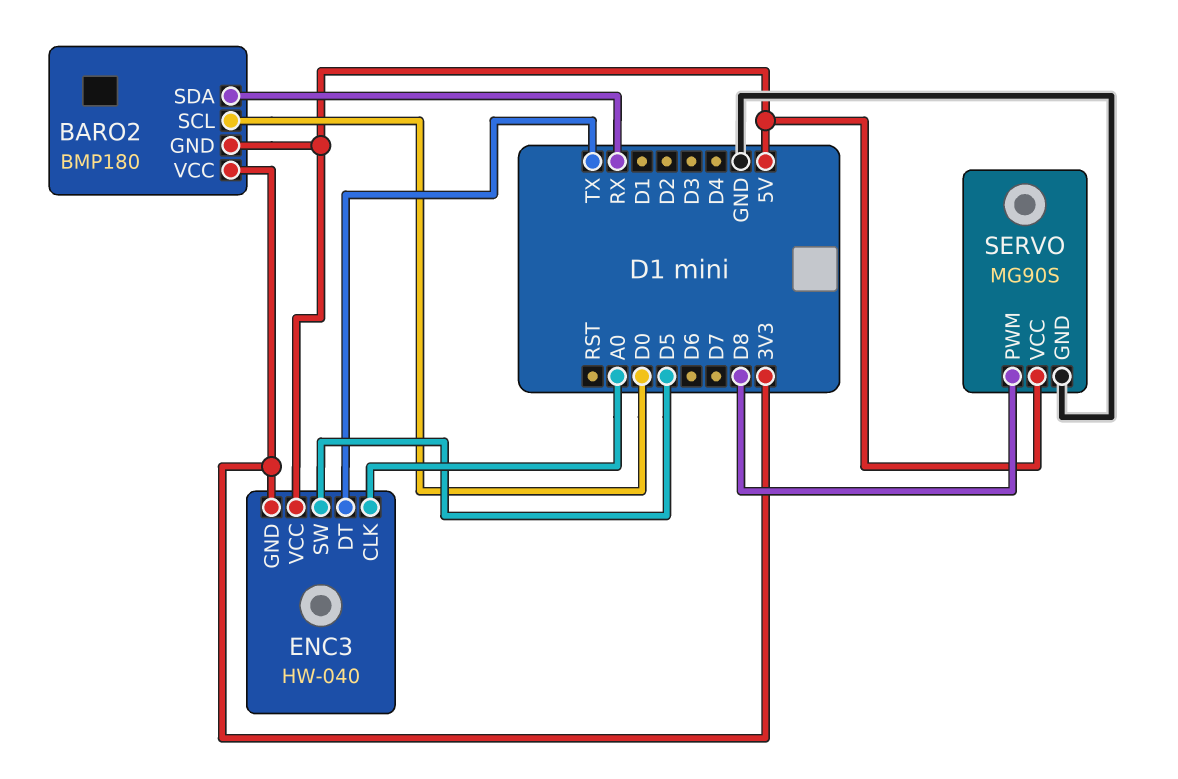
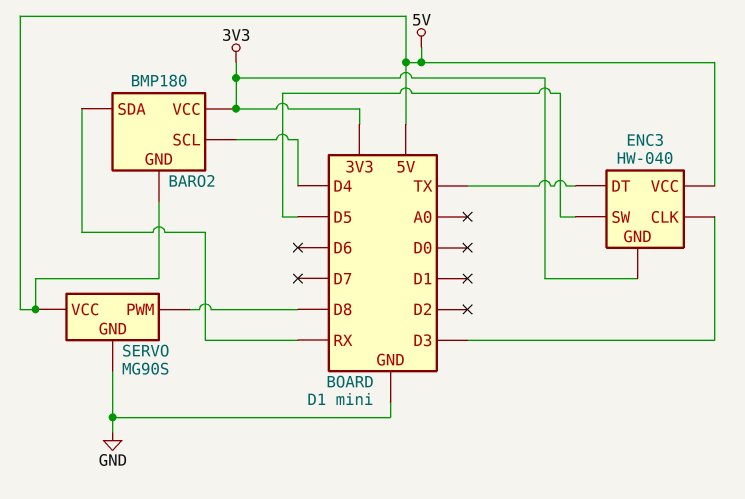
BARO2 pin SCL: D0 -> D4
ENC3 pin CLK: A0 -> D3

